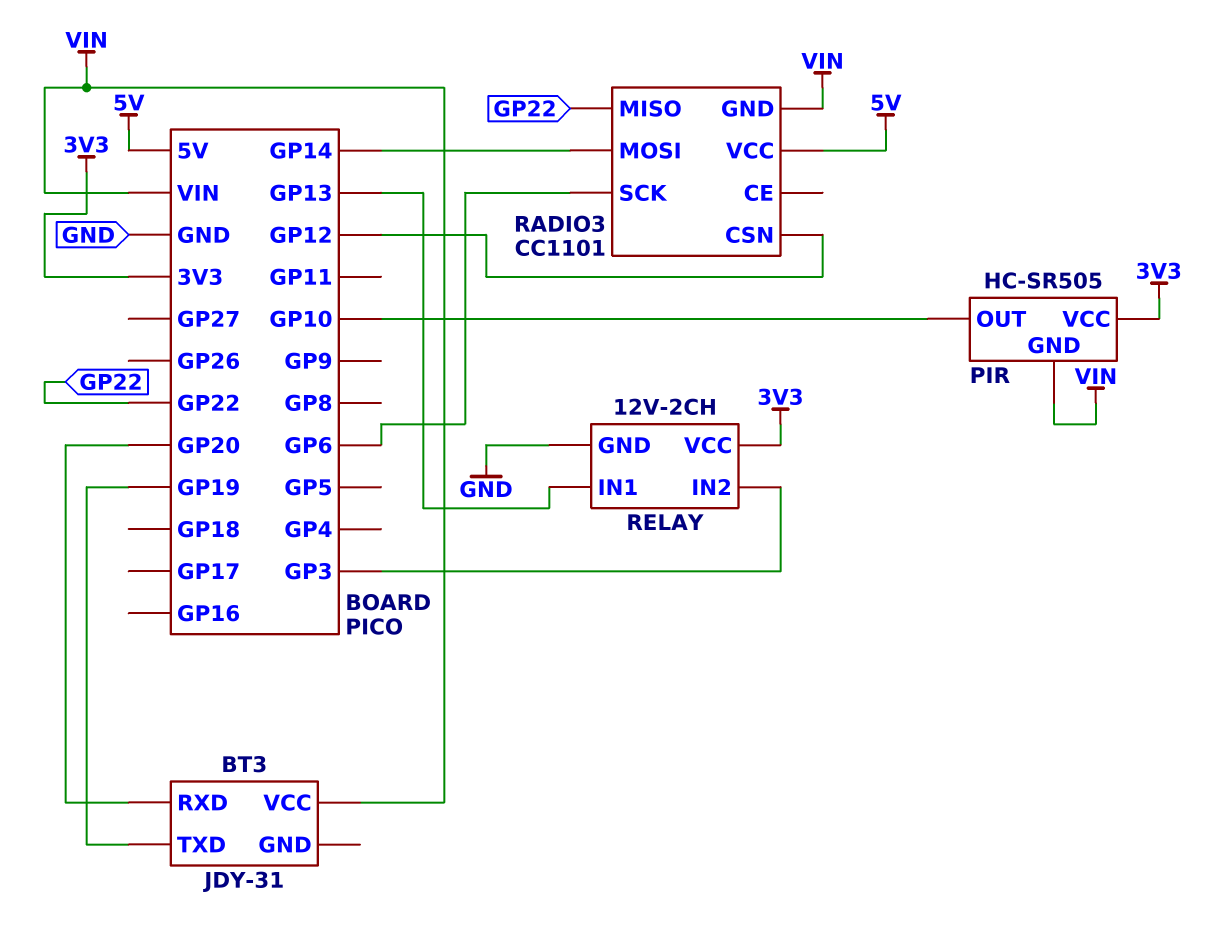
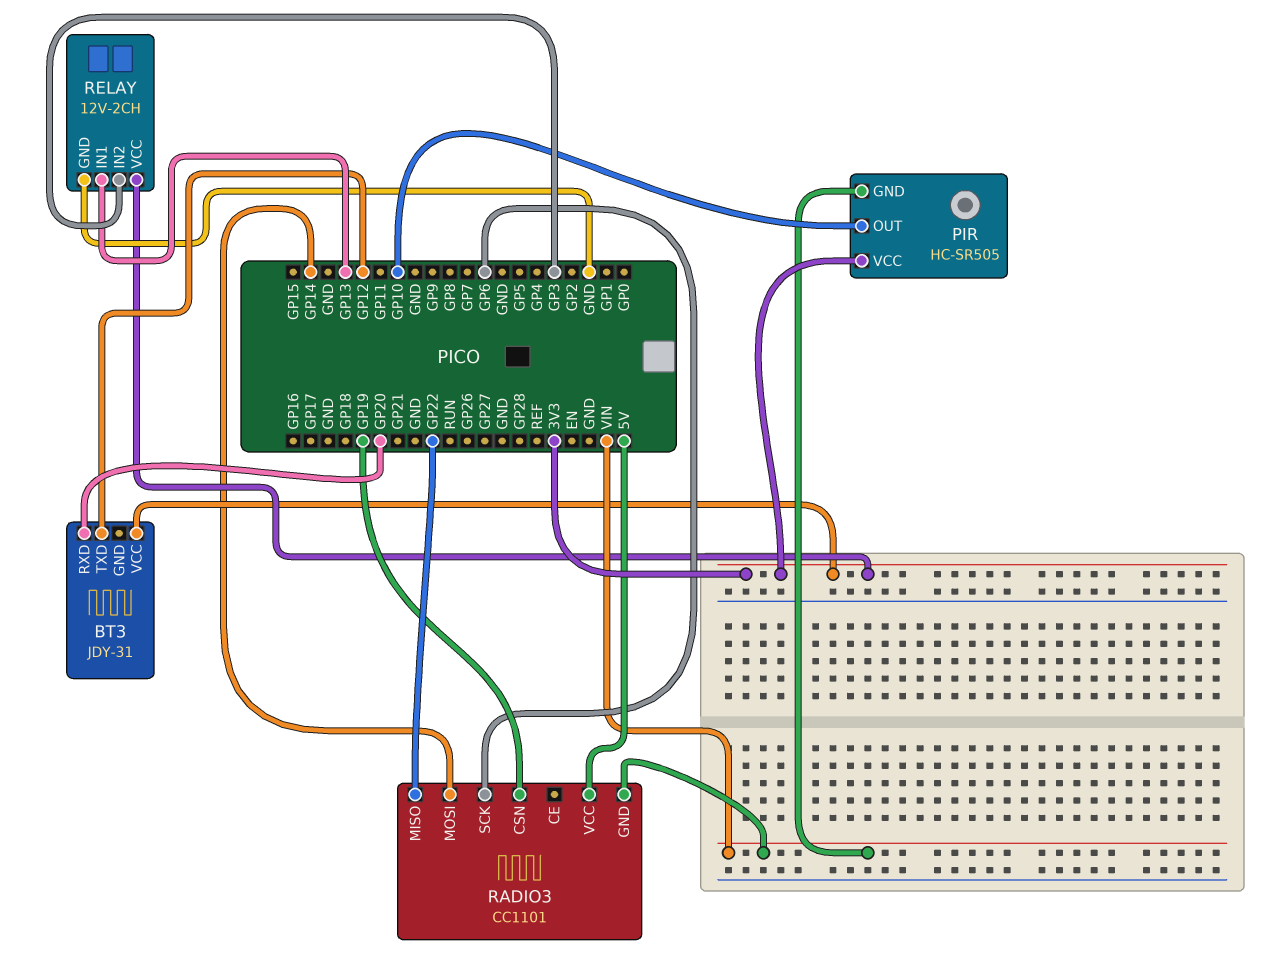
BT3 pin TXD: GP19 -> GP12
BT3 pin VCC: VIN -> 3V3
RADIO3 pin CSN: GP12 -> GP19

